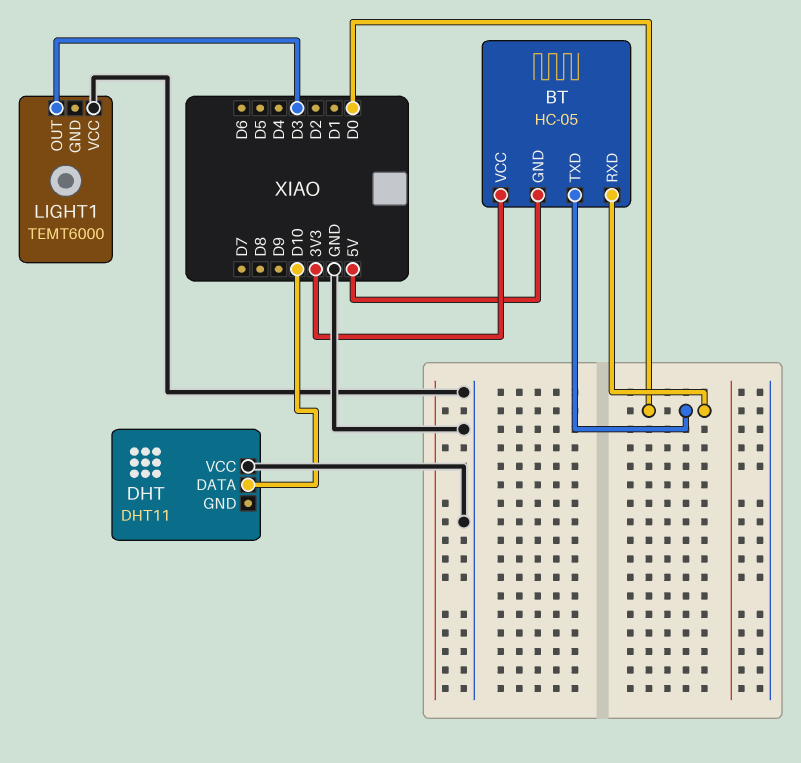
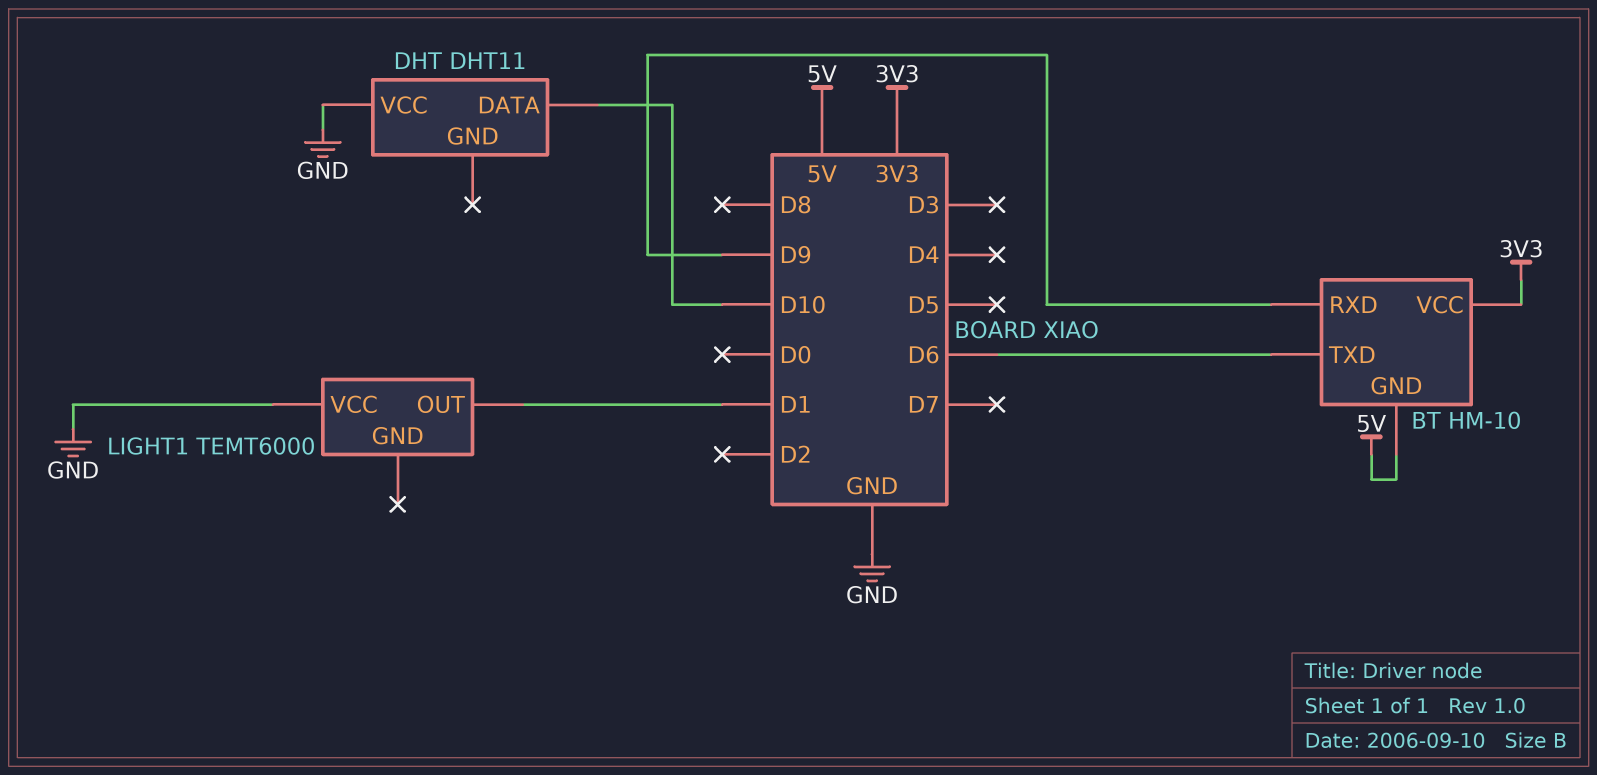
BT: HC-05 -> HM-10
BT pin RXD: D0 -> D9
BT pin TXD: D0 -> D6
LIGHT1 pin OUT: D3 -> D1

